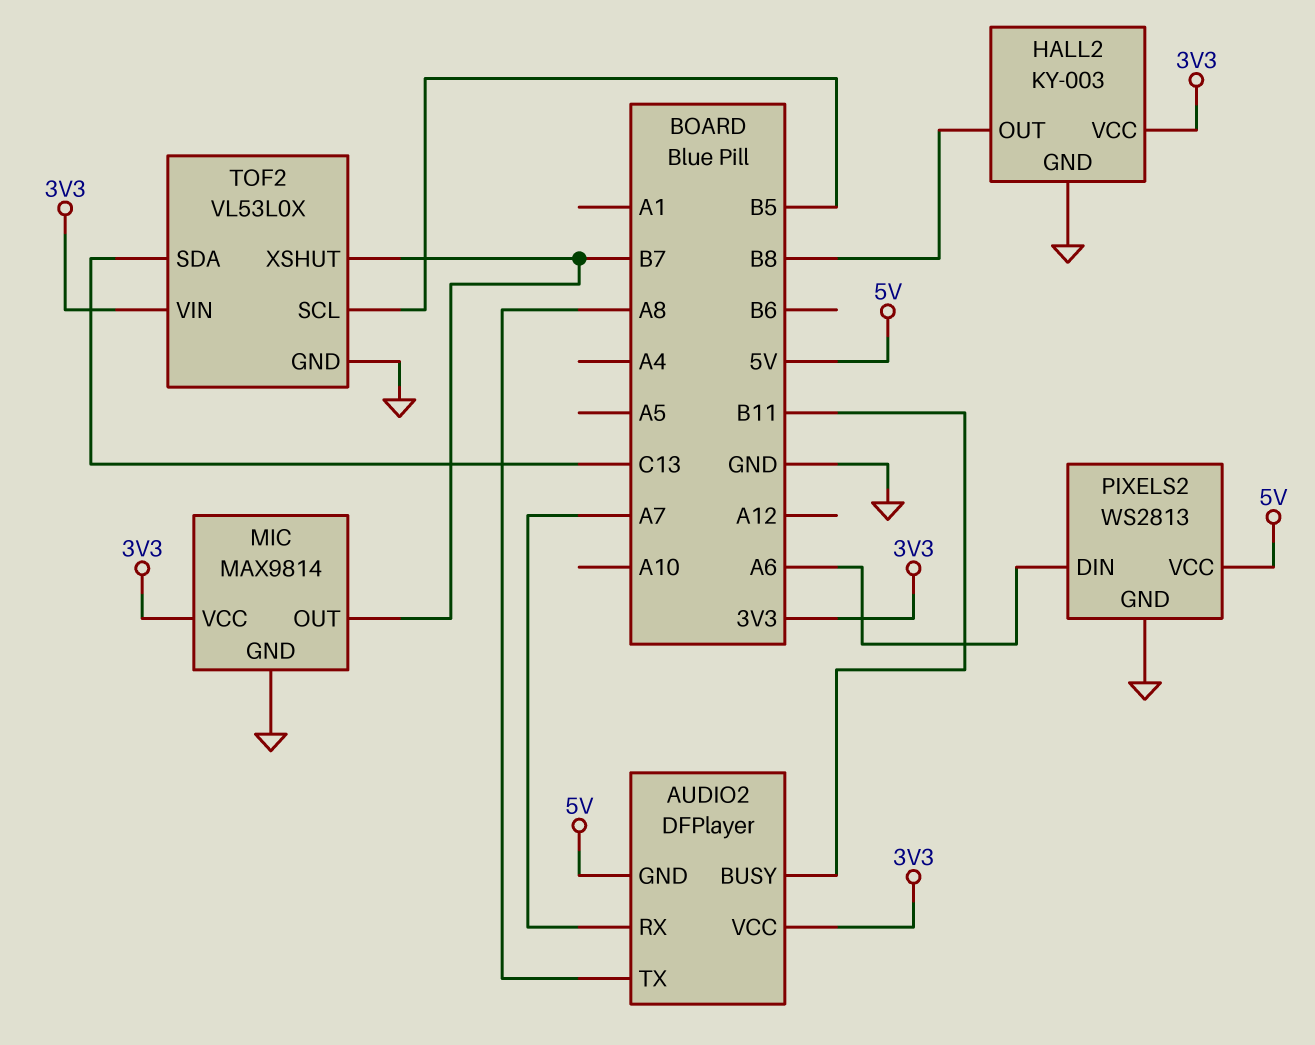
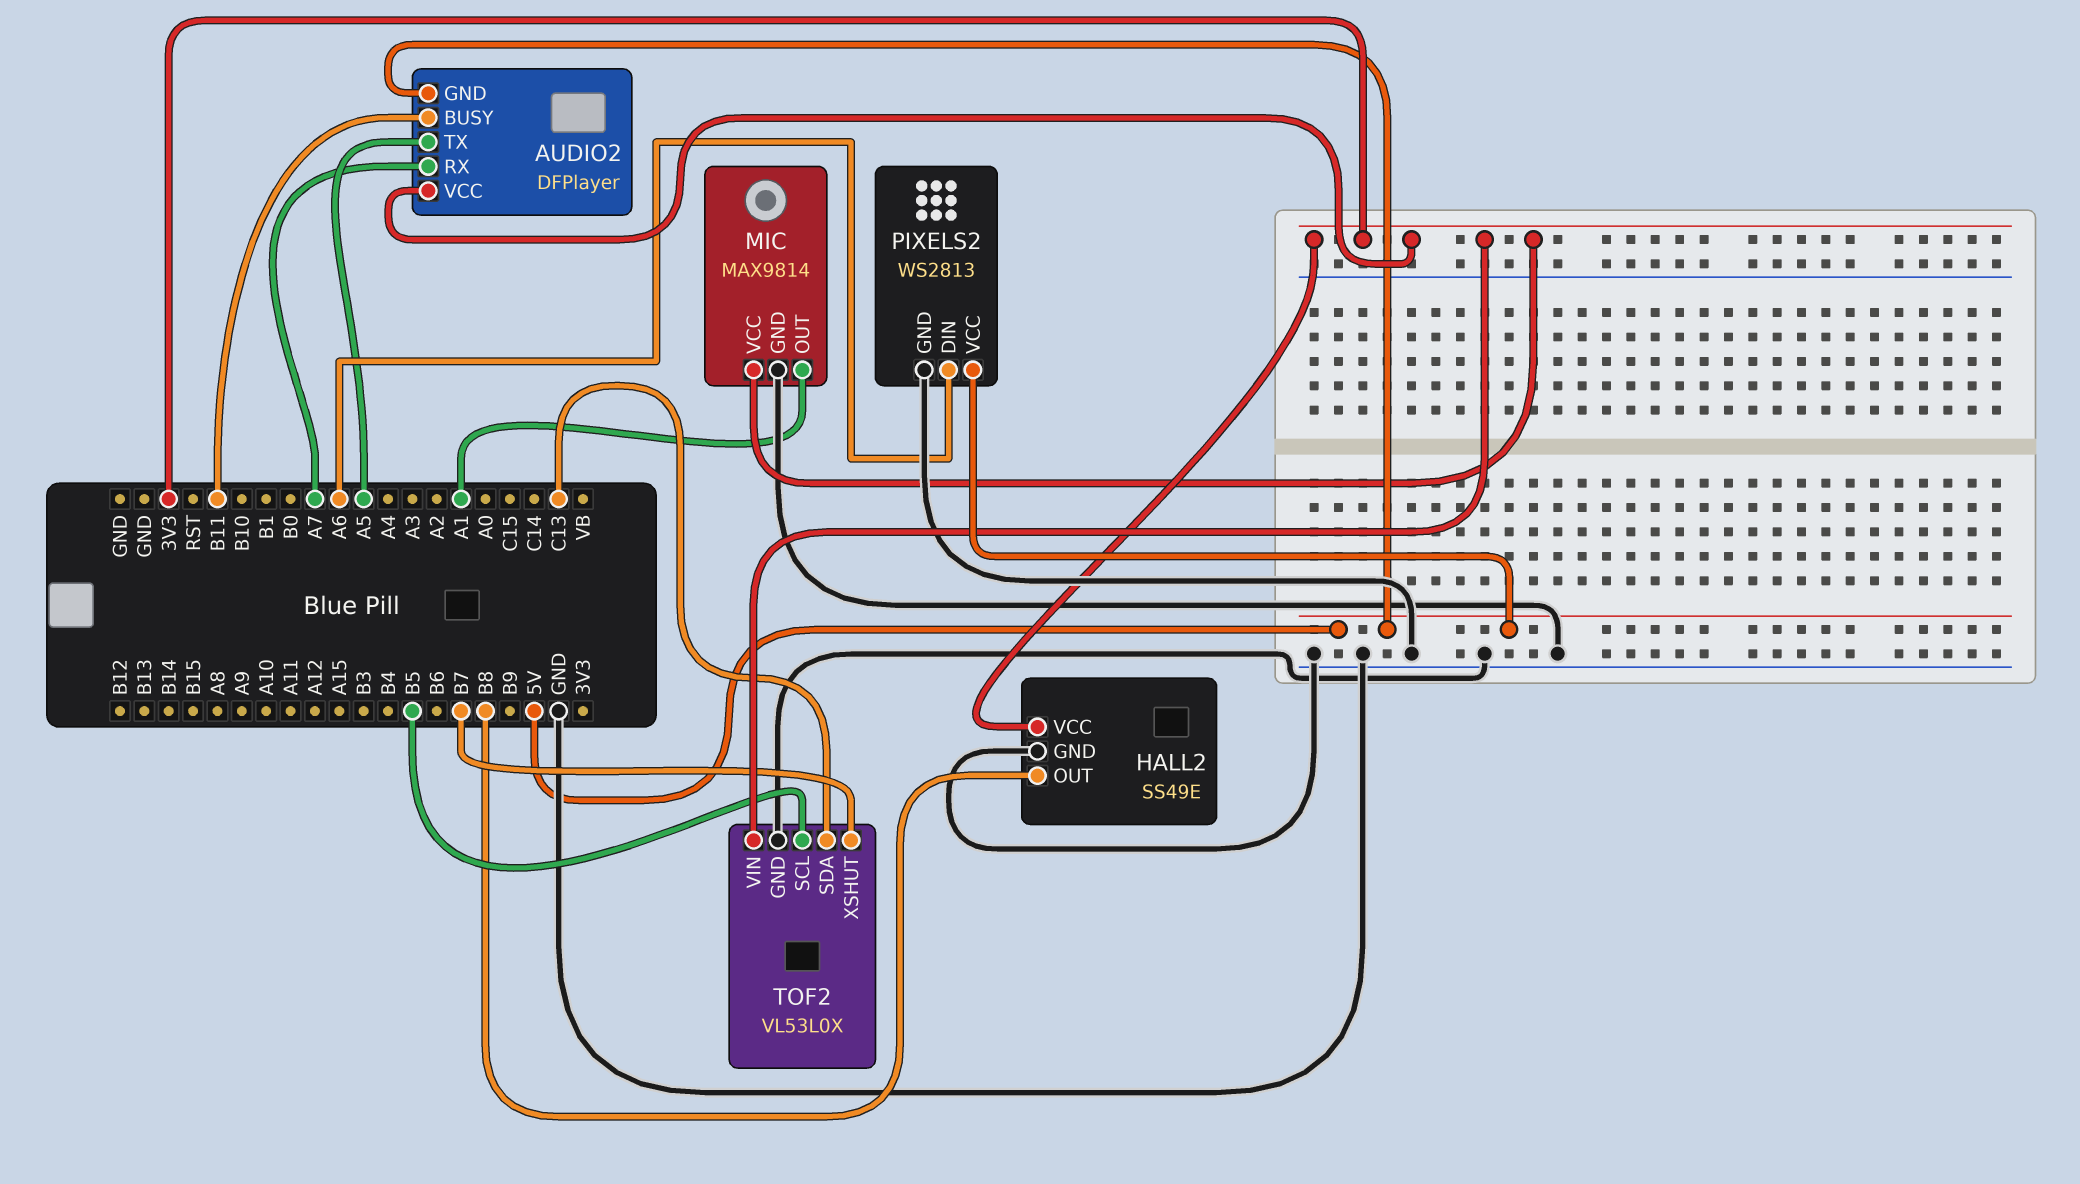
AUDIO2 pin TX: A8 -> A5
HALL2: KY-003 -> SS49E
MIC pin OUT: B7 -> A1

